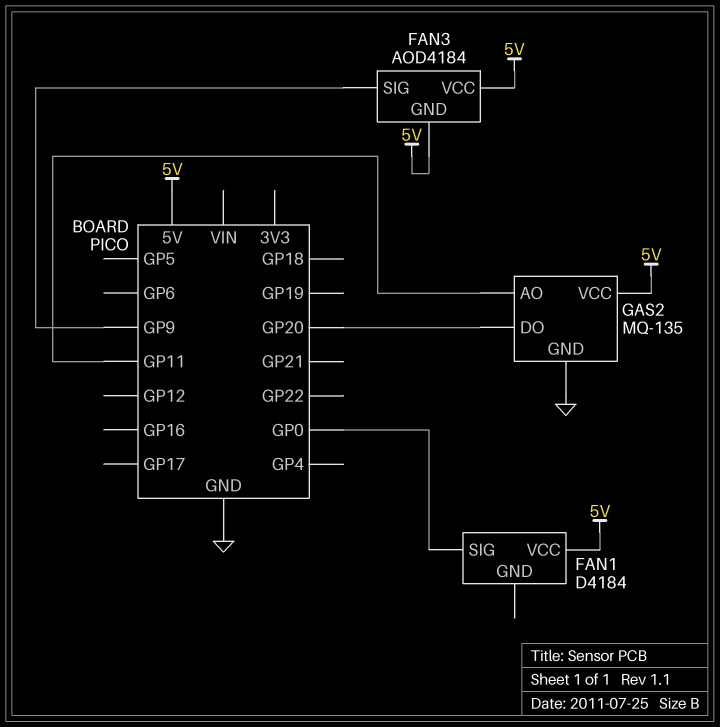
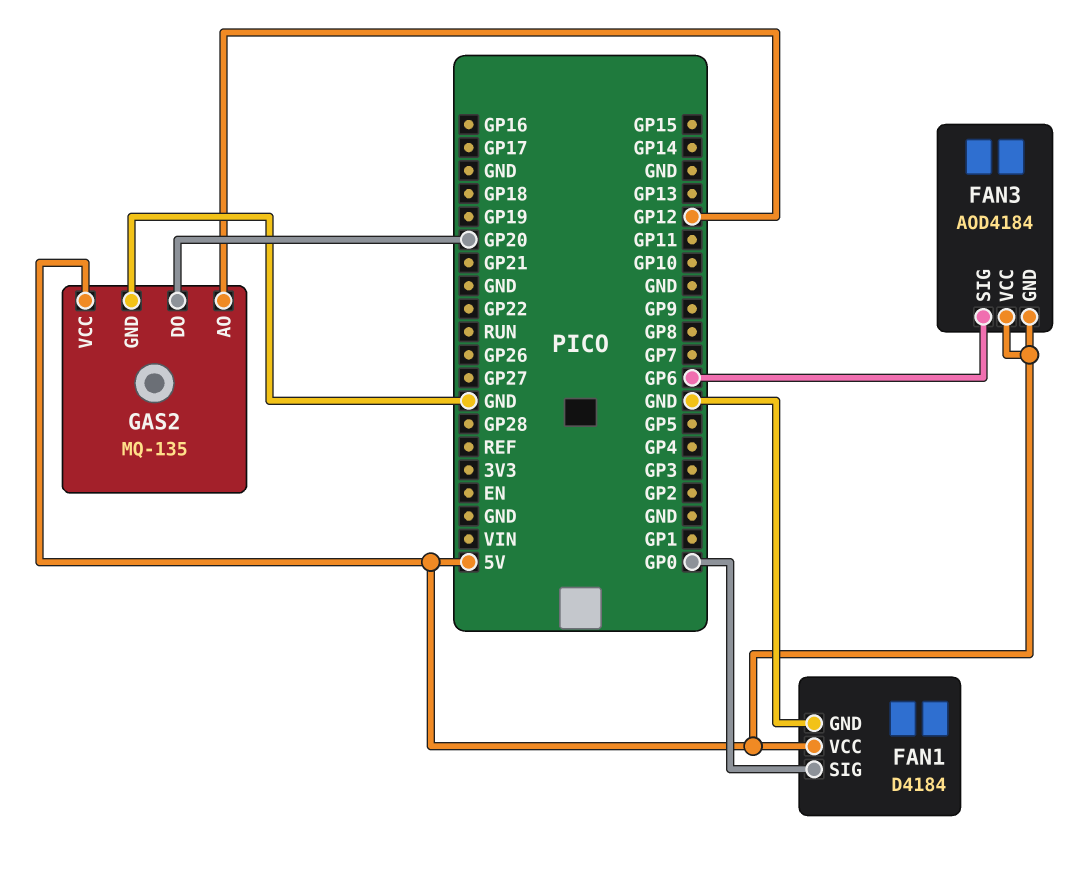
FAN1 pin GND: none -> GND
FAN3 pin SIG: GP9 -> GP6
GAS2 pin AO: GP11 -> GP12

